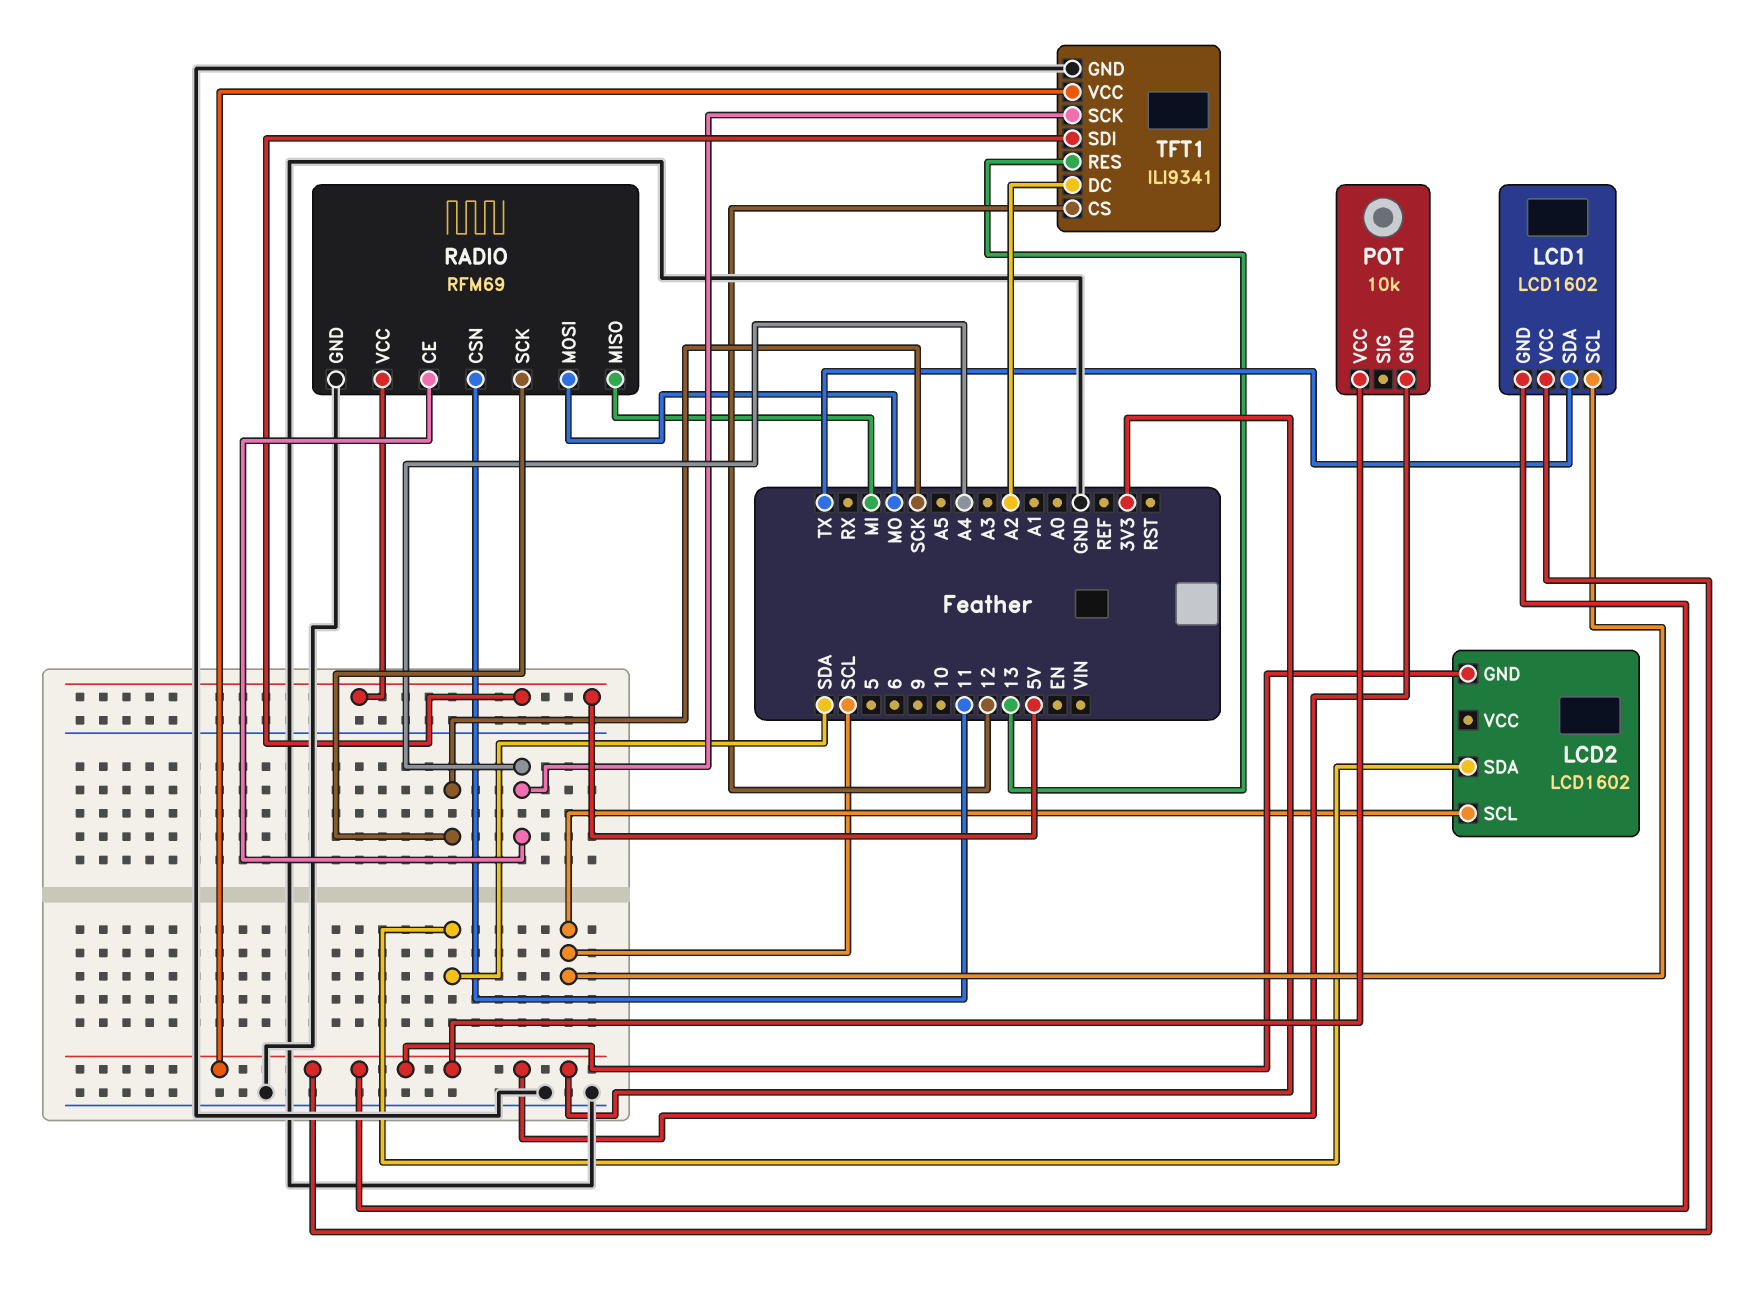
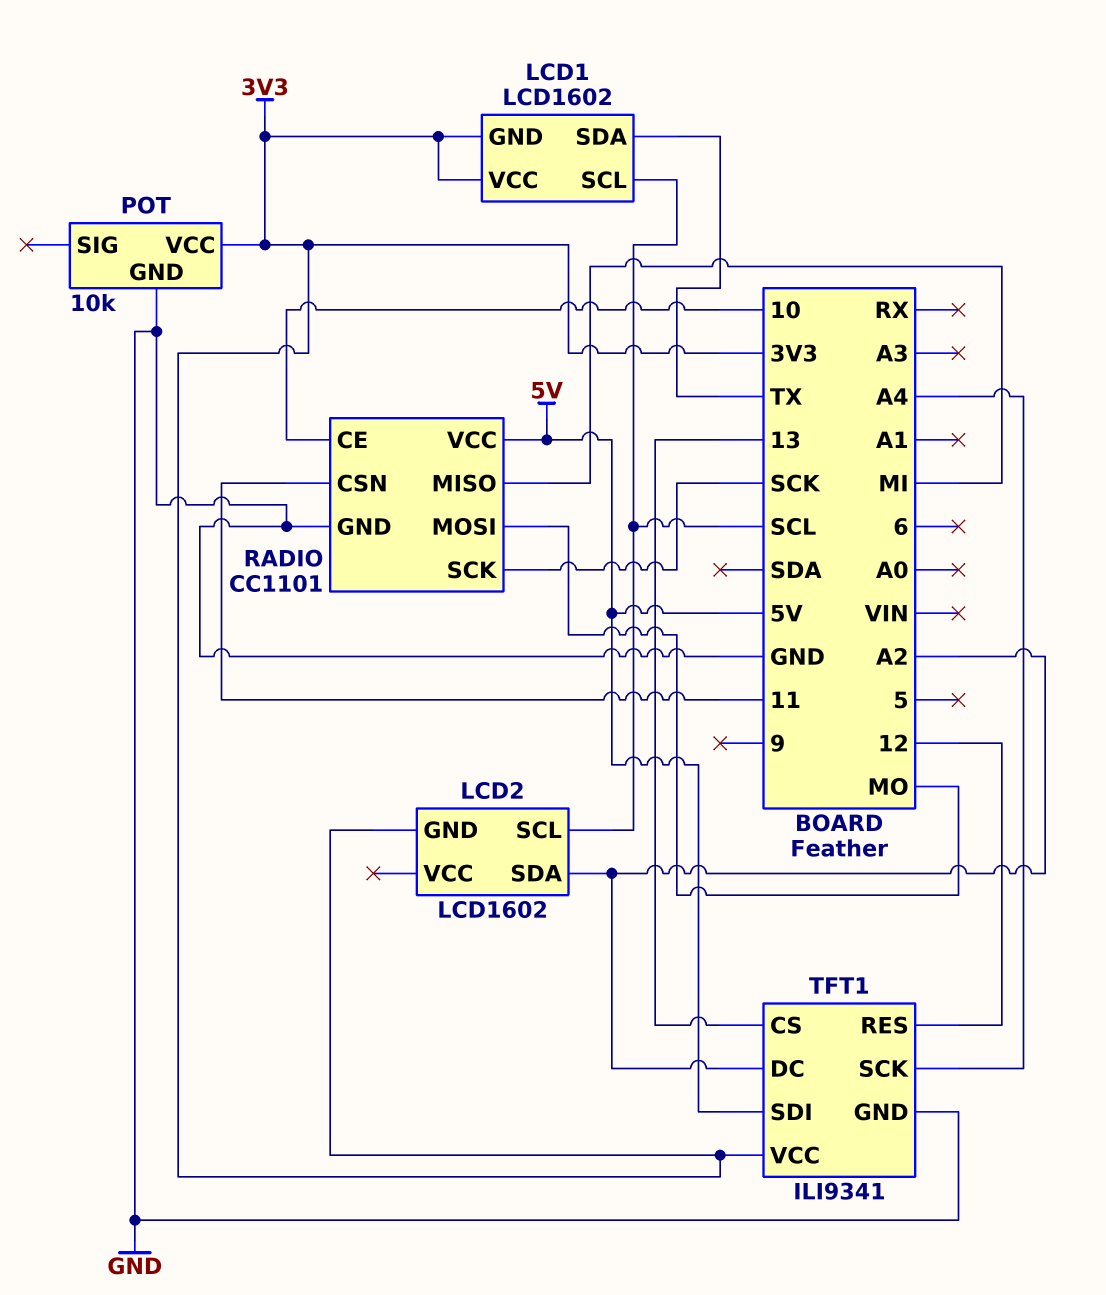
LCD2 pin SDA: SDA -> A2
POT pin GND: 3V3 -> GND
RADIO: RFM69 -> CC1101
RADIO pin CE: A4 -> 10
TFT1 pin CS: 12 -> 13
TFT1 pin RES: 13 -> 12

